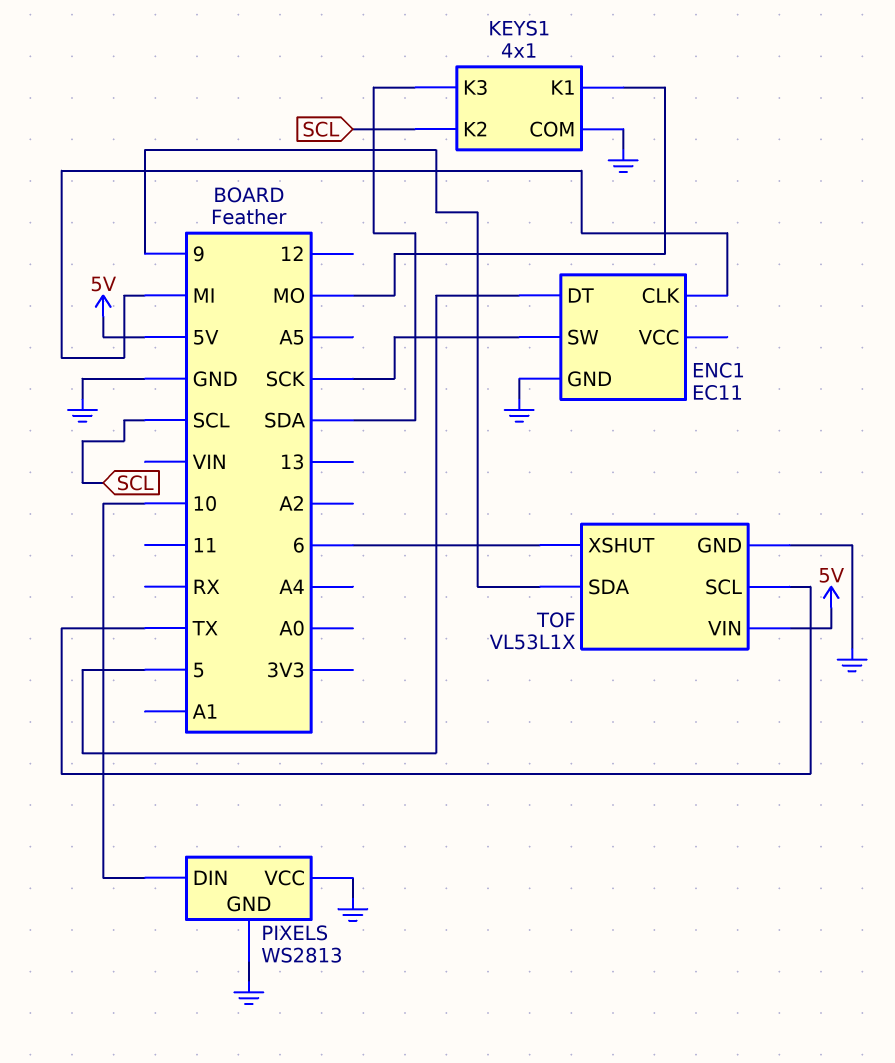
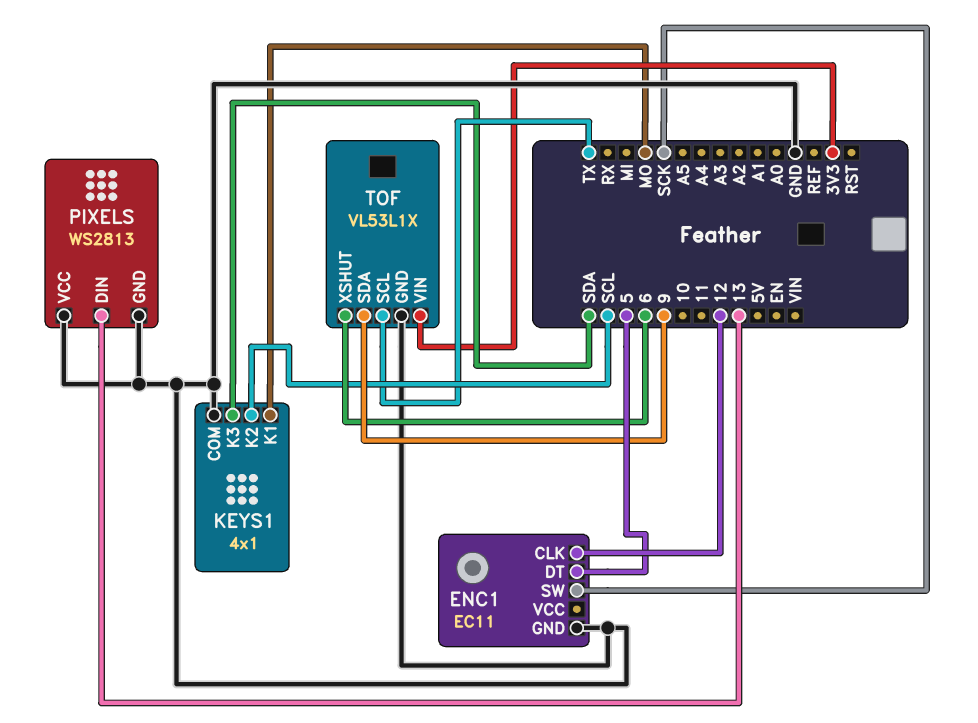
ENC1 pin CLK: MI -> 12
PIXELS pin DIN: 10 -> 13
TOF pin VIN: 5V -> 3V3

